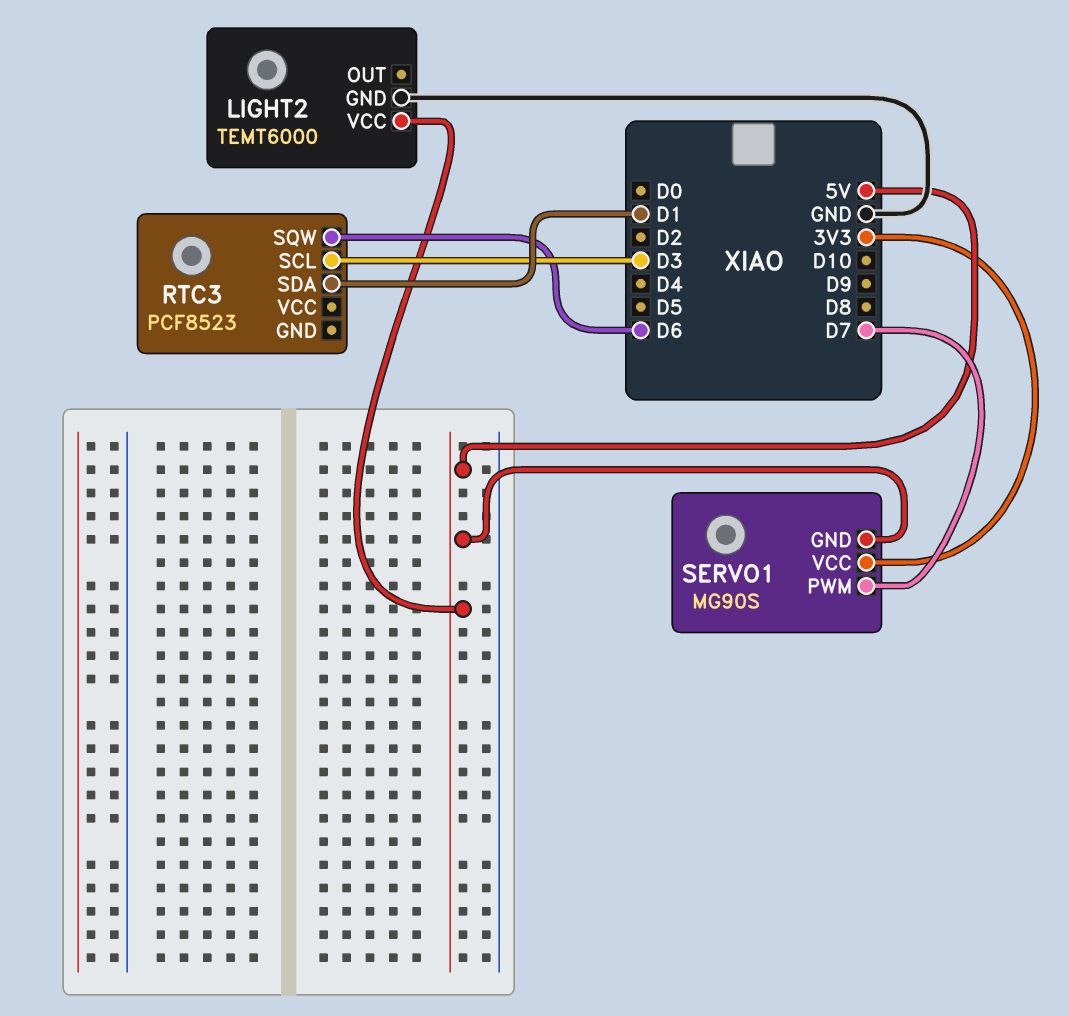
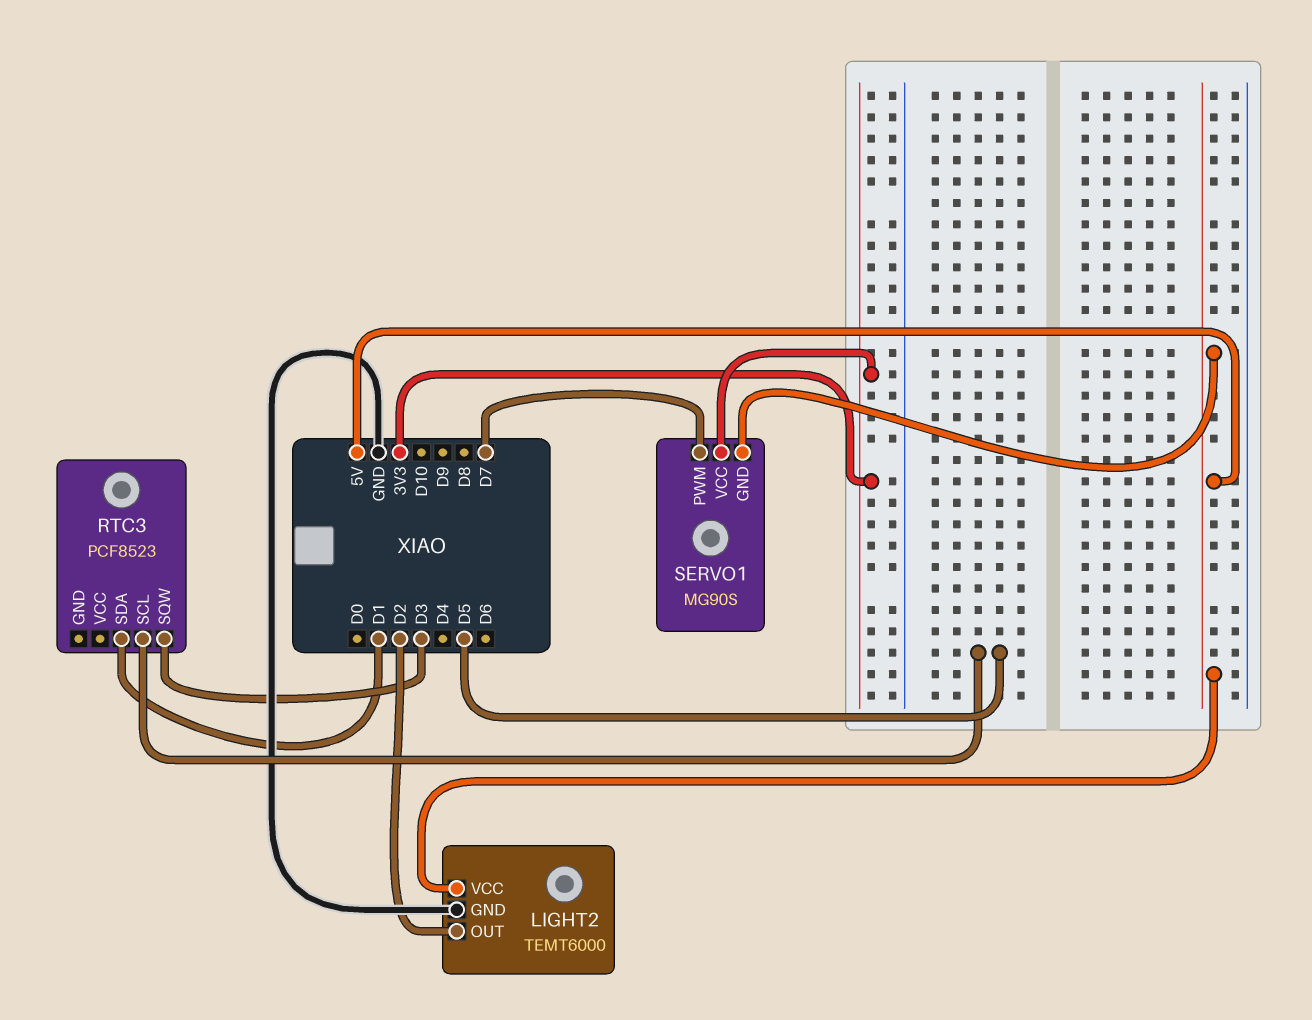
LIGHT2 pin OUT: none -> D2
RTC3 pin SCL: D3 -> D5
RTC3 pin SQW: D6 -> D3

